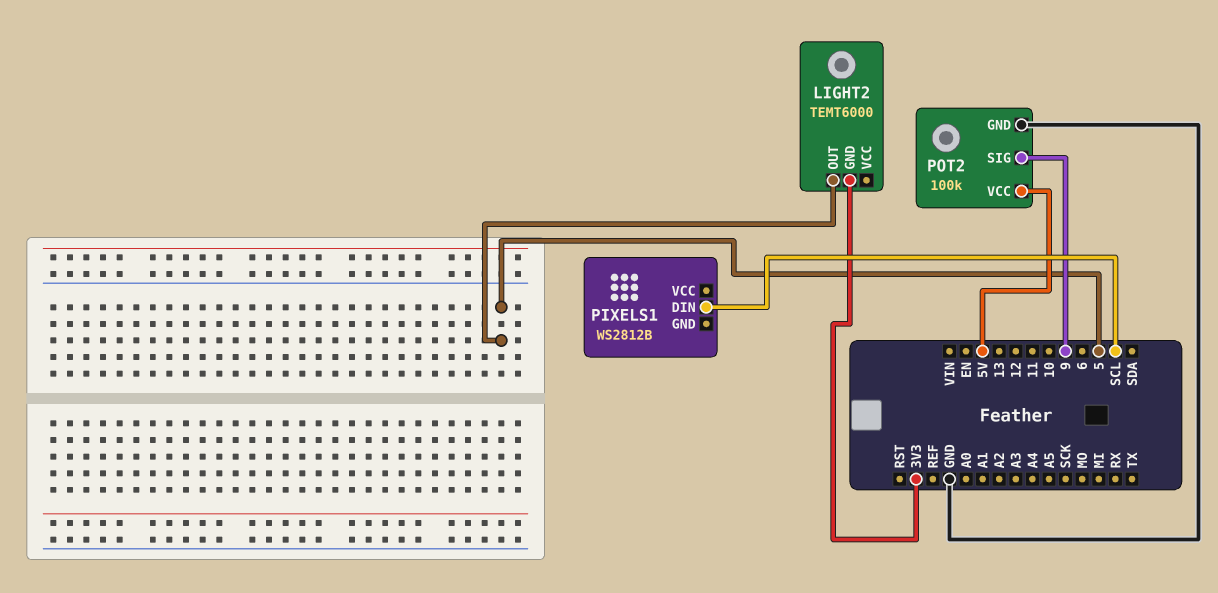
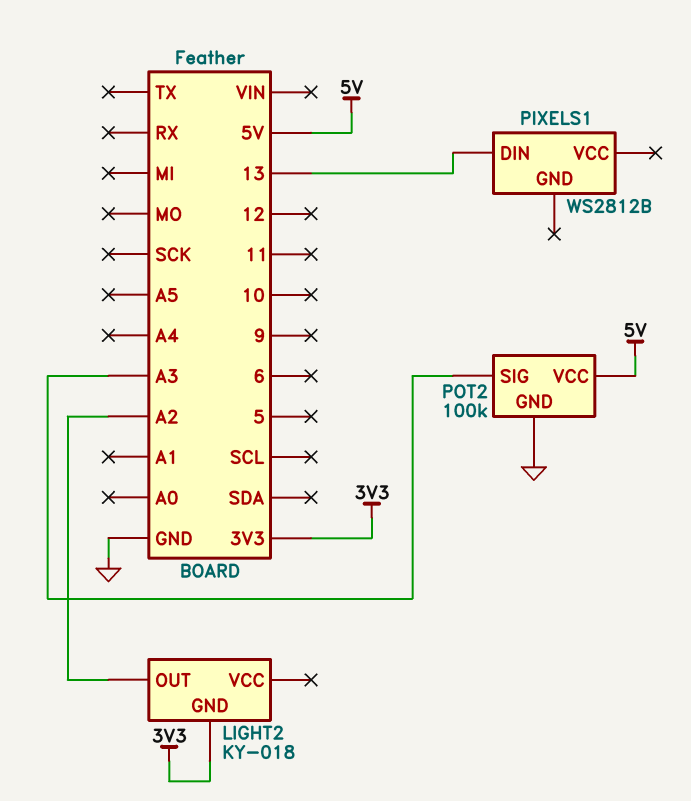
LIGHT2: TEMT6000 -> KY-018
LIGHT2 pin OUT: 5 -> A2
PIXELS1 pin DIN: SCL -> 13
POT2 pin SIG: 9 -> A3

